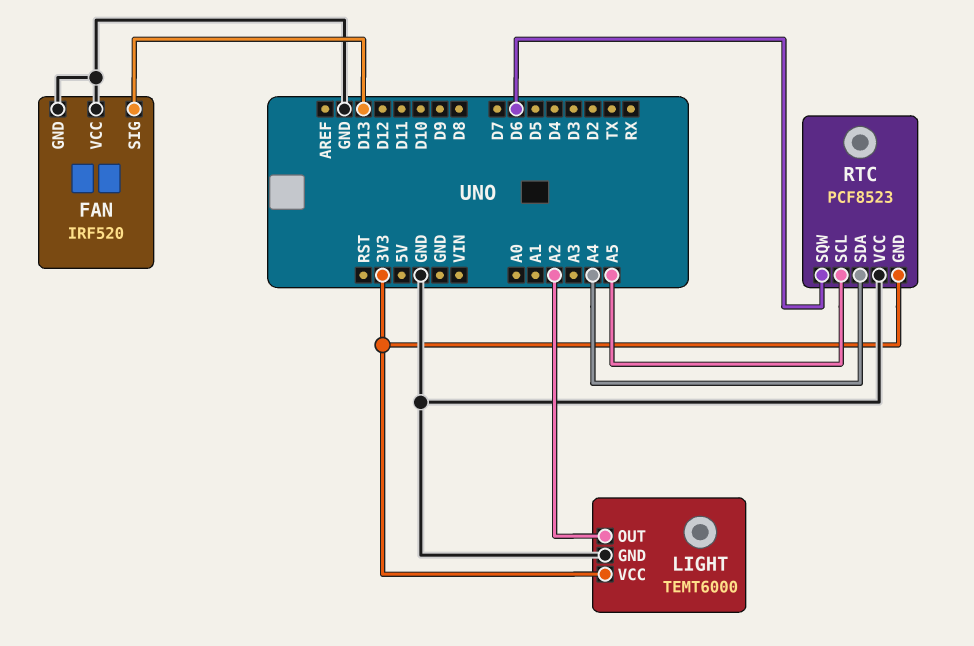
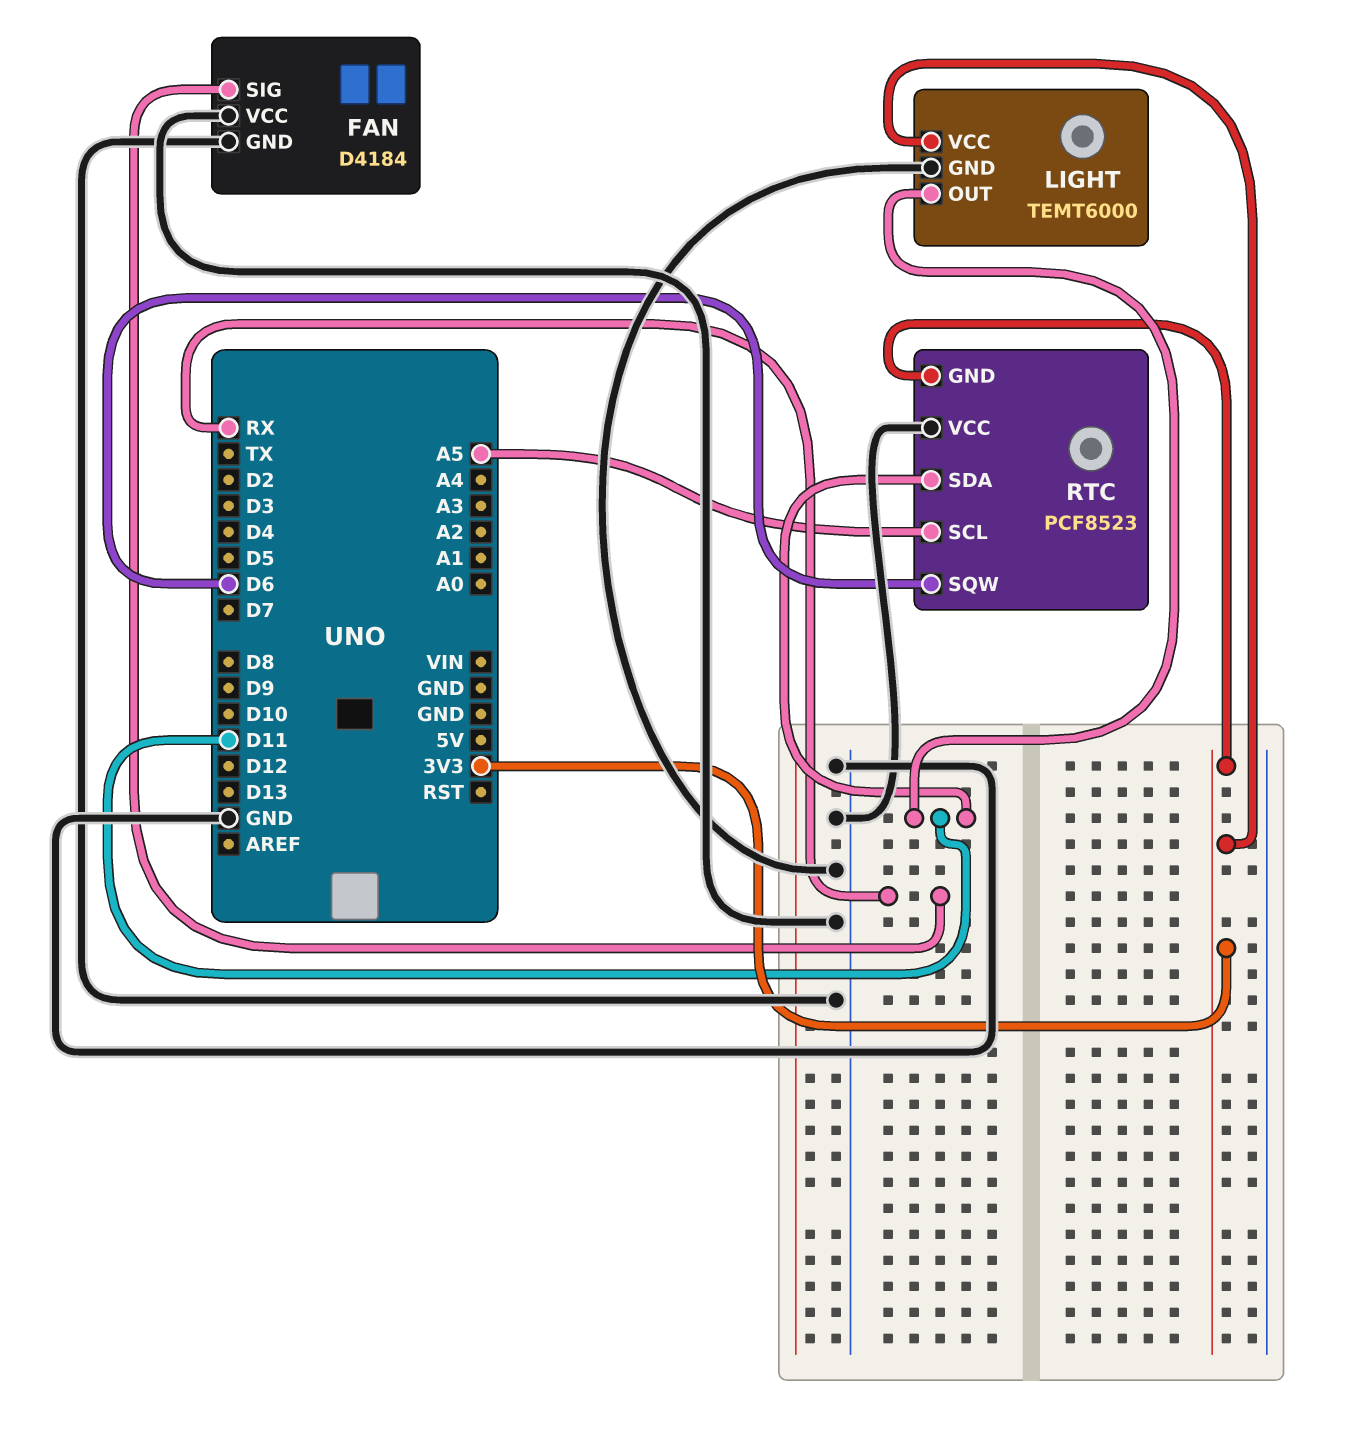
FAN: IRF520 -> D4184
FAN pin SIG: D13 -> RX
LIGHT pin OUT: A2 -> D11
RTC pin SDA: A4 -> D11

